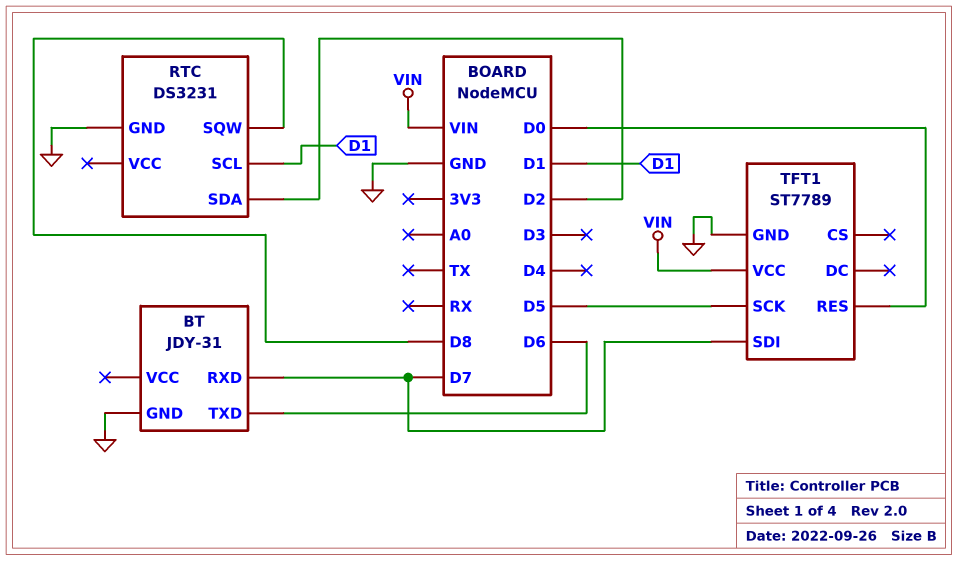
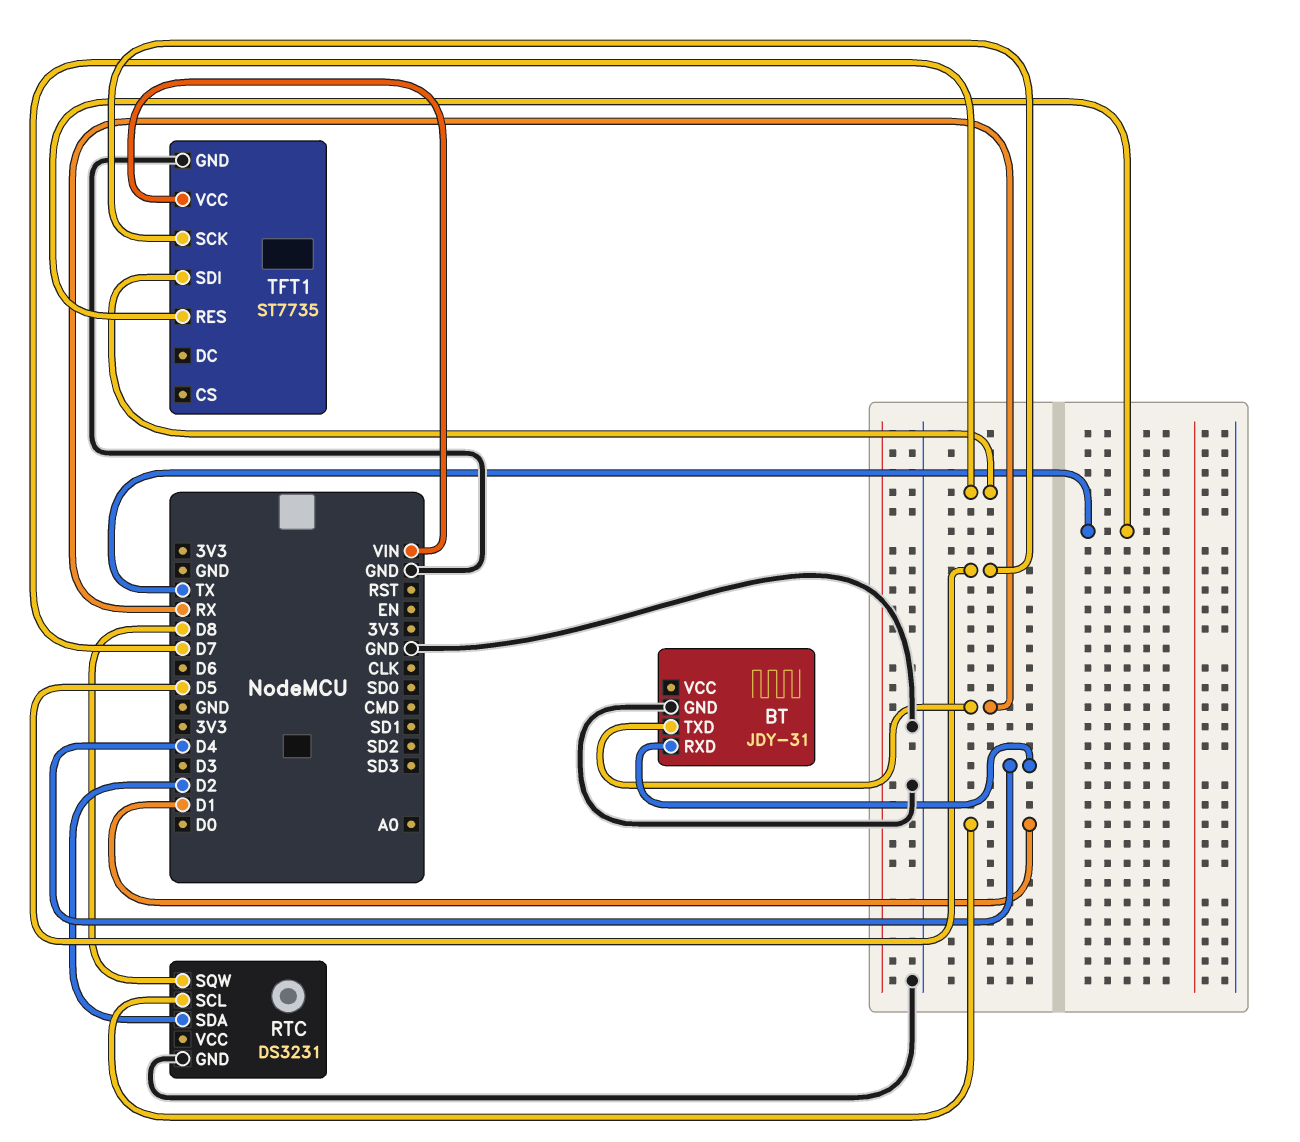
BT pin RXD: D7 -> D4
BT pin TXD: D6 -> RX
TFT1: ST7789 -> ST7735
TFT1 pin RES: D0 -> TX

